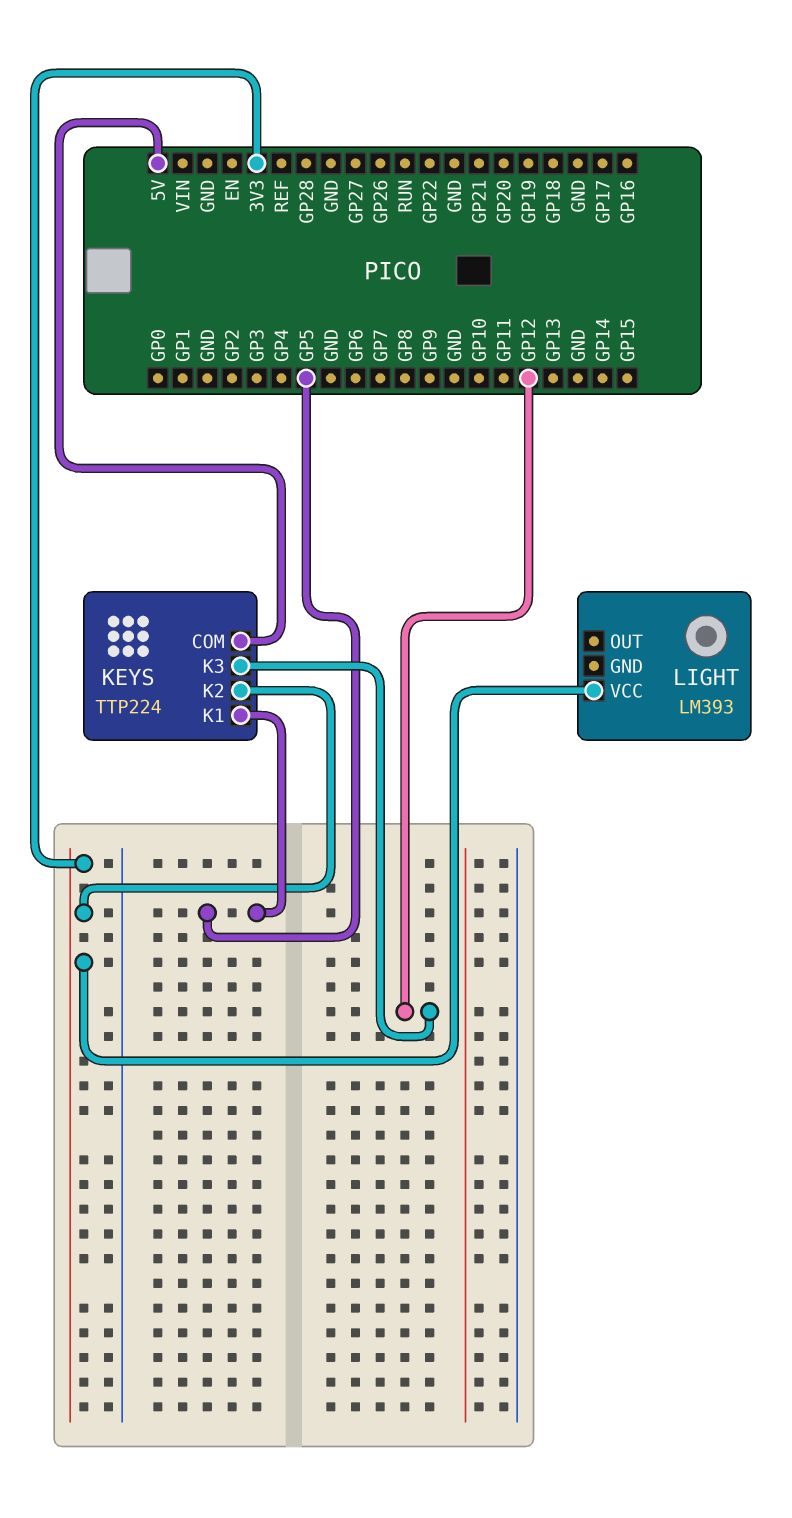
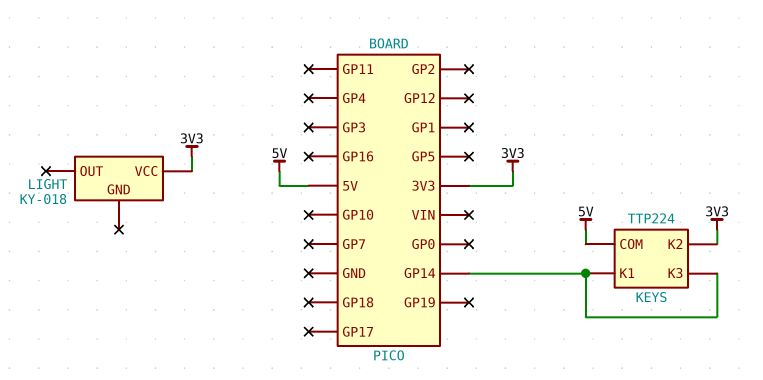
KEYS pin K1: GP5 -> GP14
KEYS pin K3: GP12 -> GP14
LIGHT: LM393 -> KY-018

